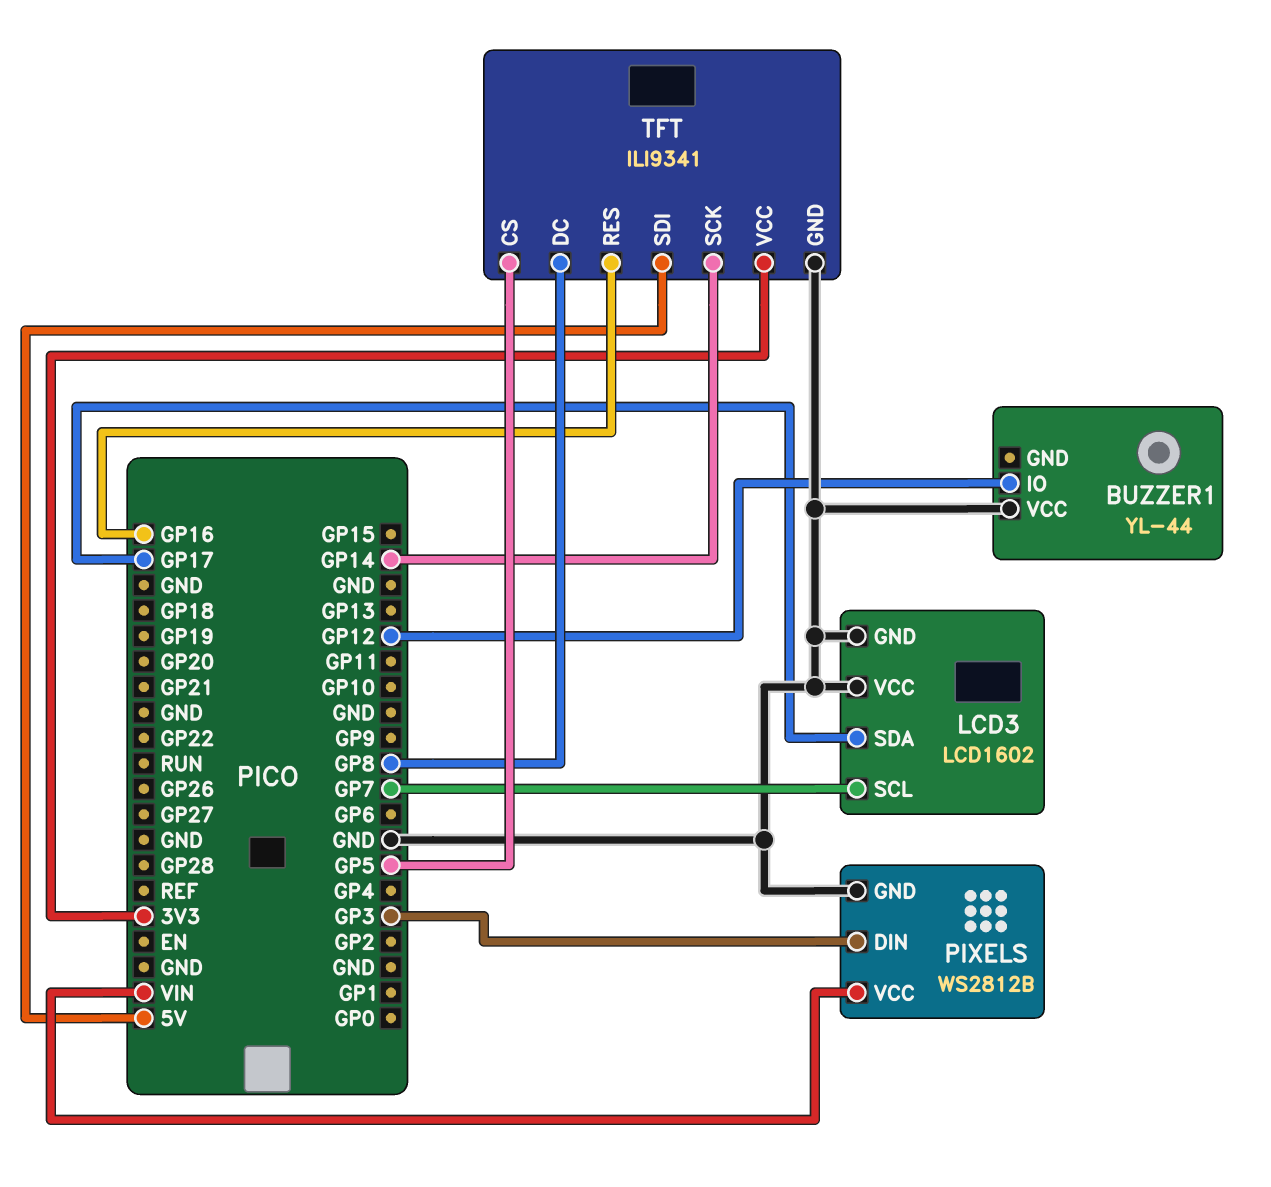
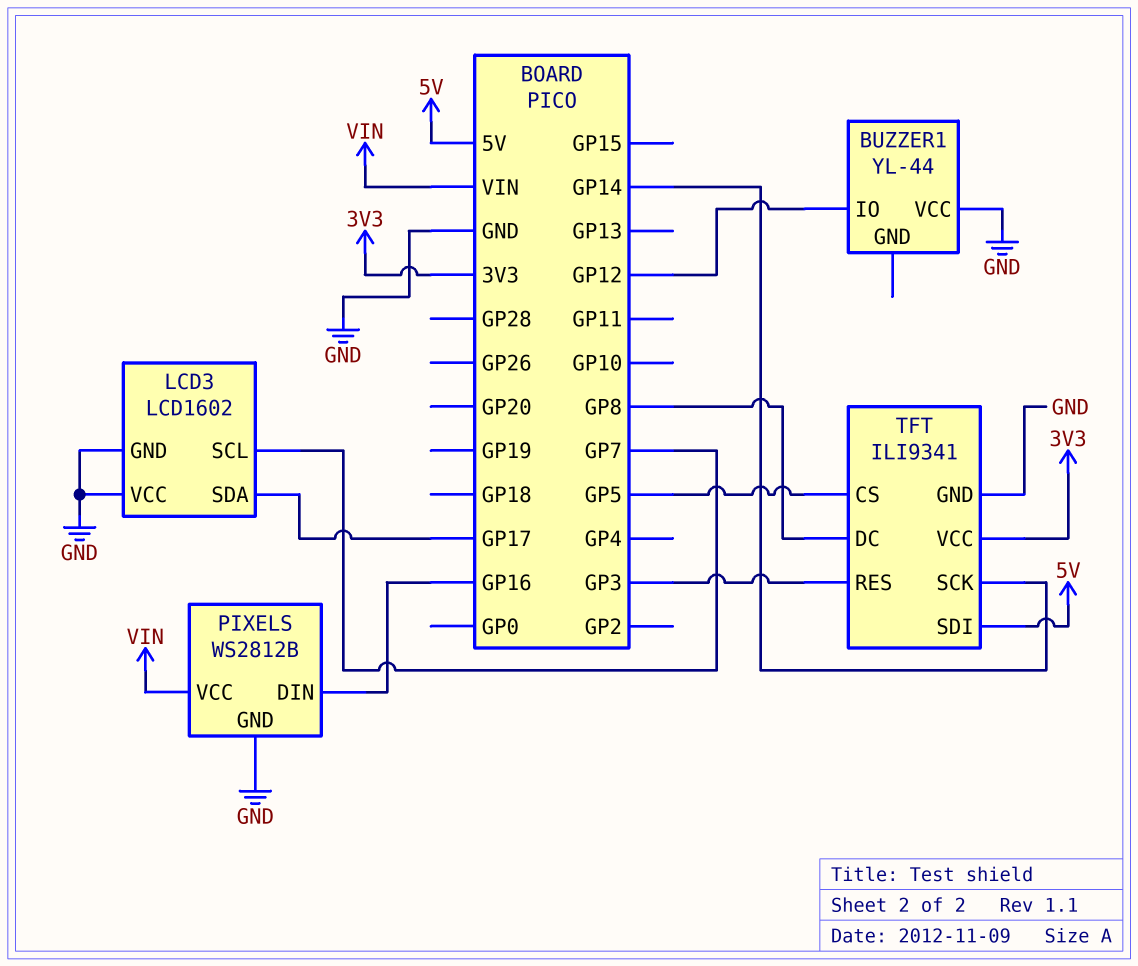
PIXELS pin DIN: GP3 -> GP16
TFT pin RES: GP16 -> GP3

